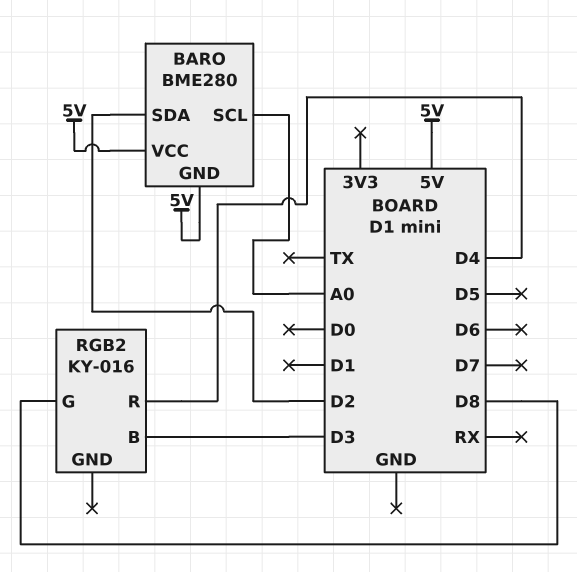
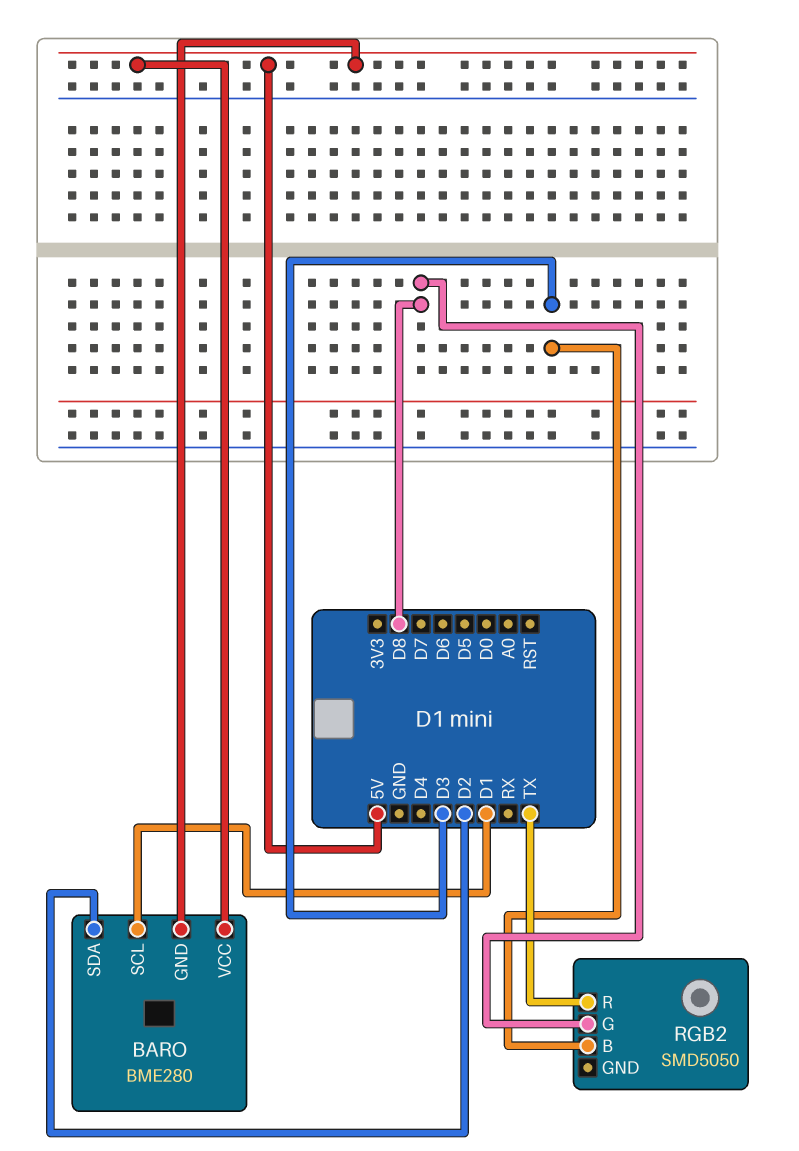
BARO pin SCL: A0 -> D1
RGB2: KY-016 -> SMD5050
RGB2 pin R: D4 -> TX

